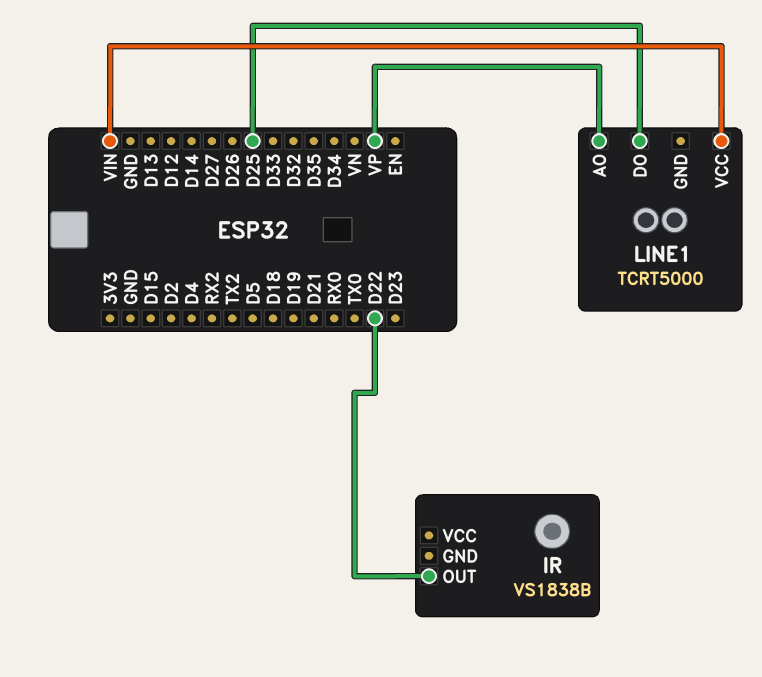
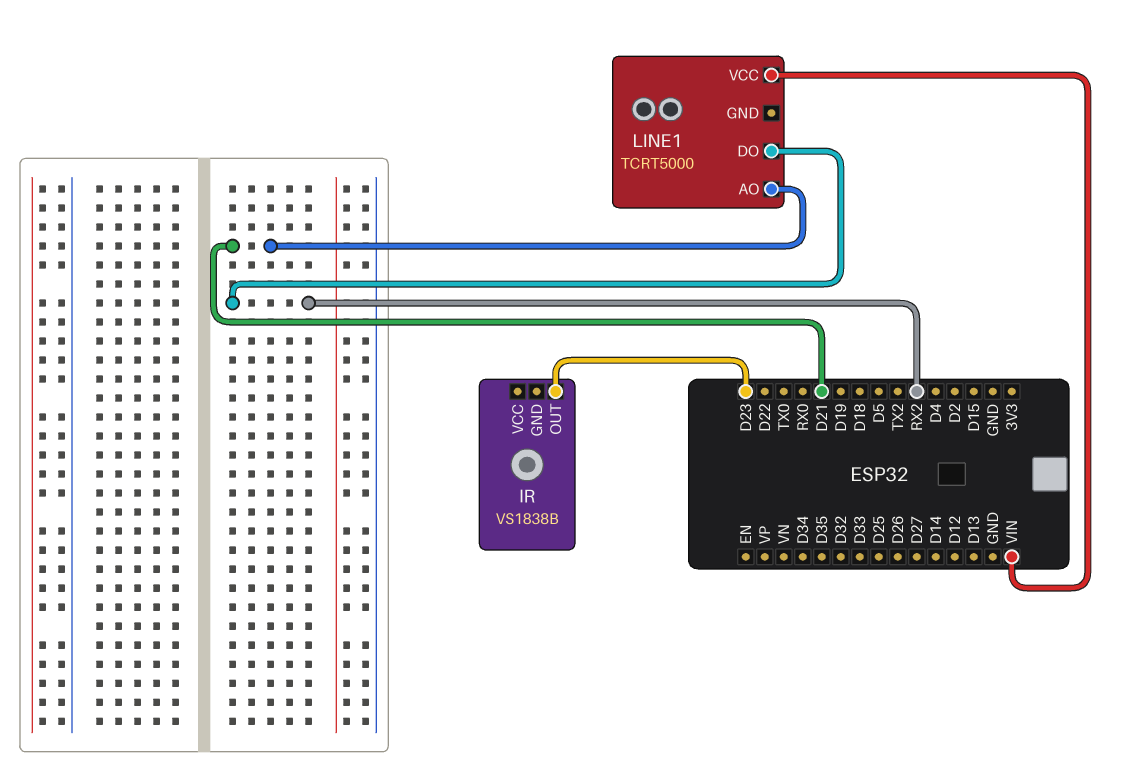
IR pin OUT: D22 -> D23
LINE1 pin AO: VP -> D21
LINE1 pin DO: D25 -> RX2

